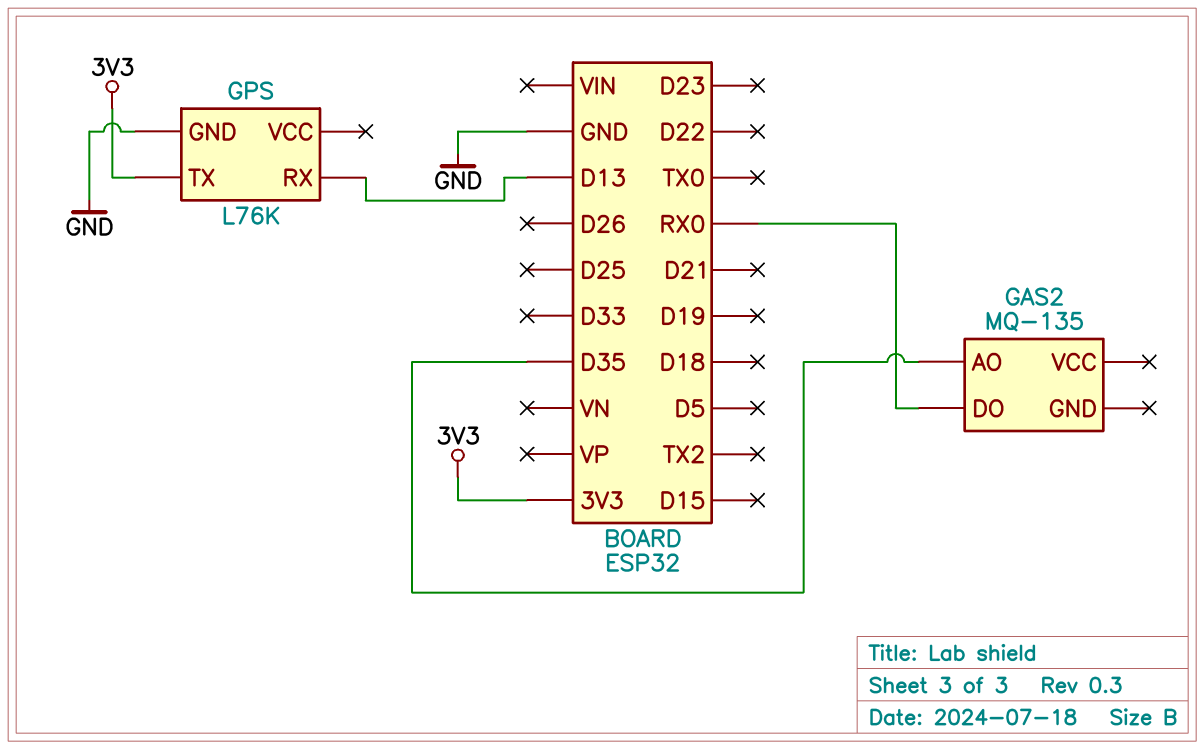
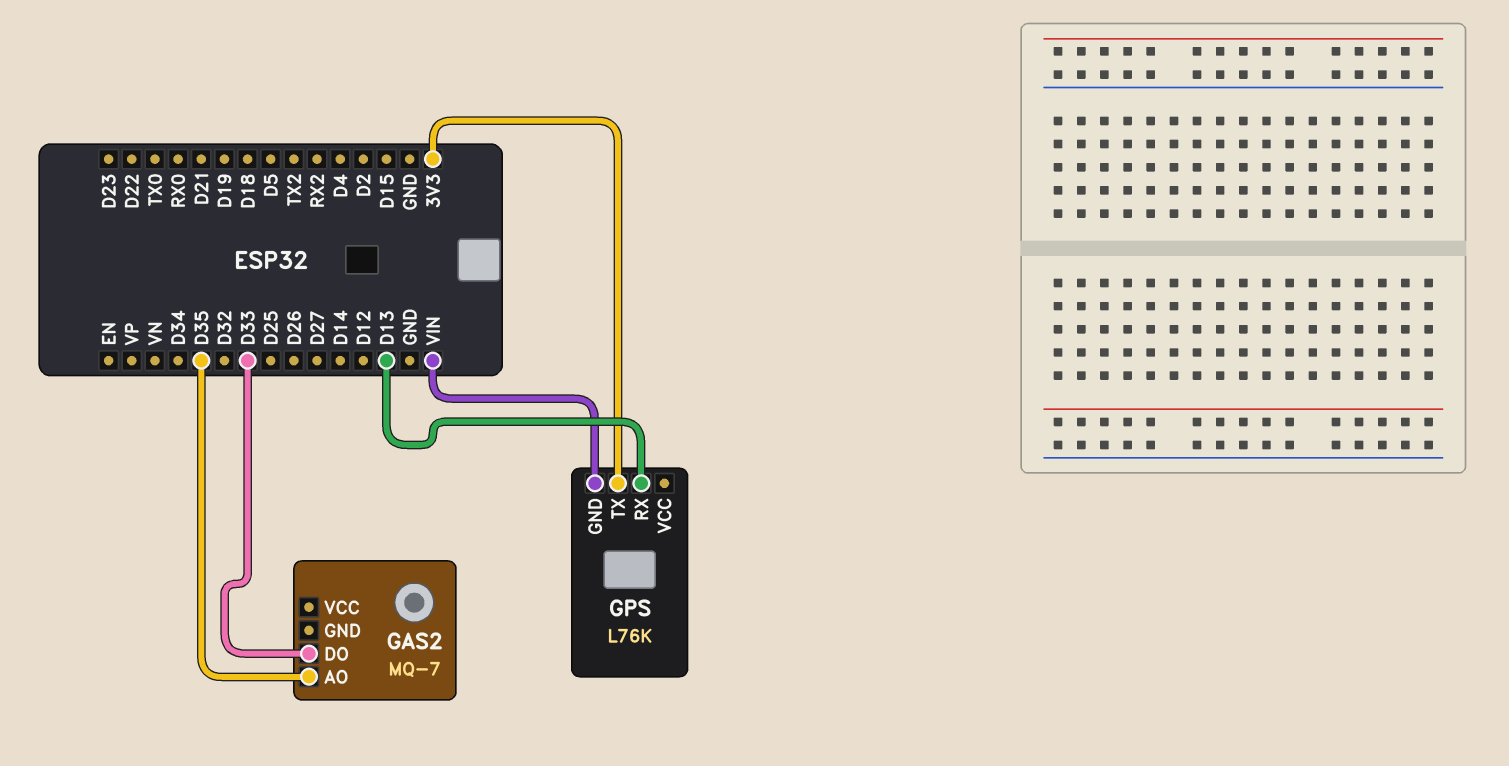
GAS2: MQ-135 -> MQ-7
GAS2 pin DO: RX0 -> D33
GPS pin GND: GND -> VIN

